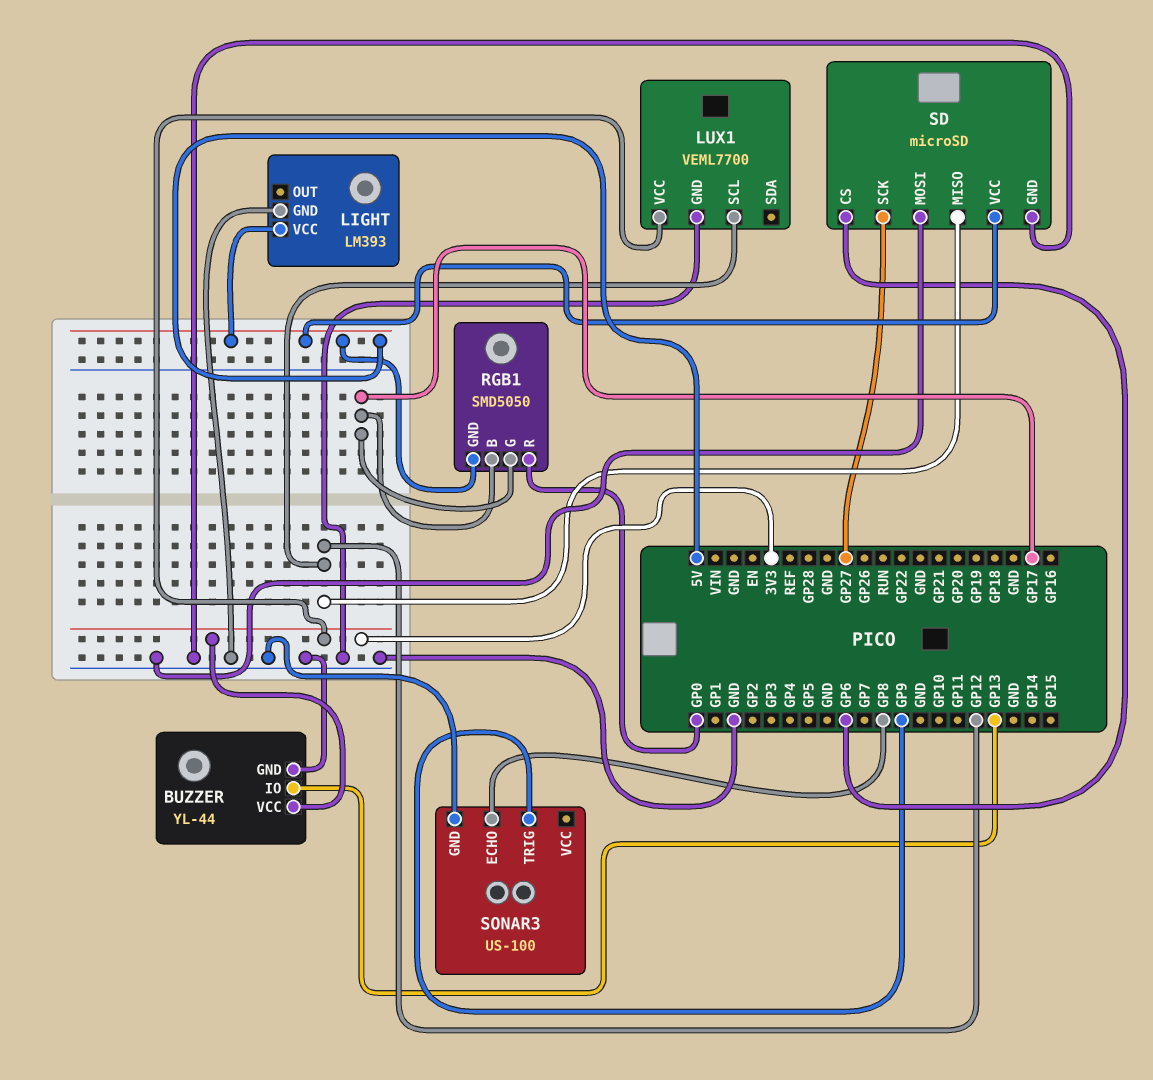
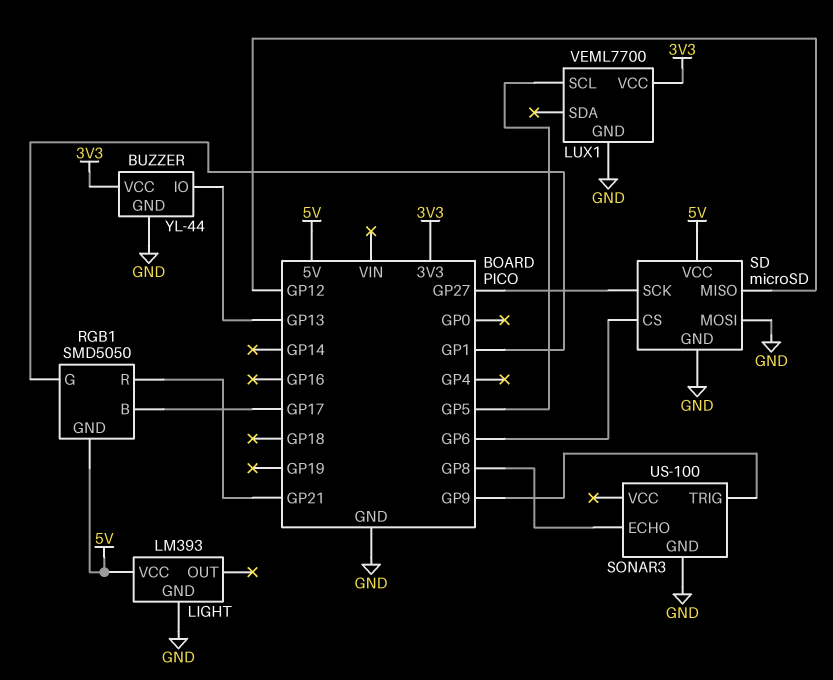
LUX1 pin SCL: GP12 -> GP5
RGB1 pin G: GP17 -> GP1
RGB1 pin R: GP0 -> GP21

